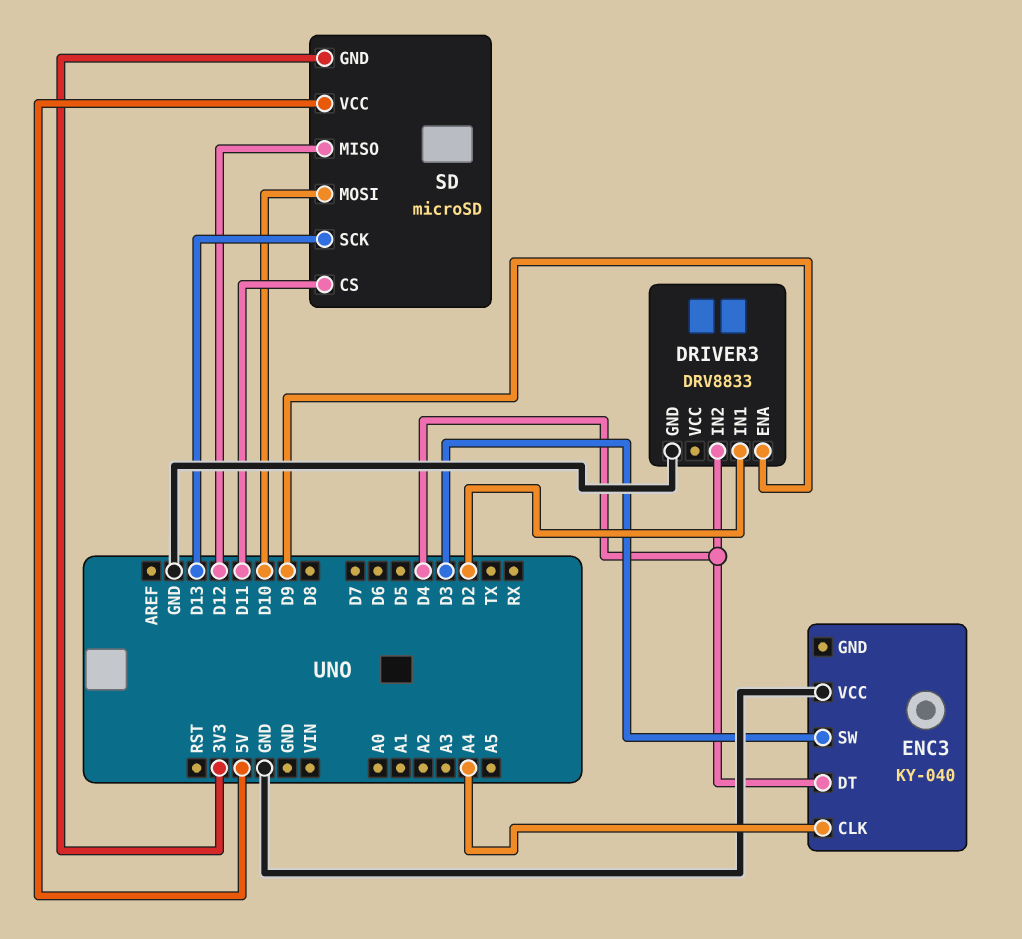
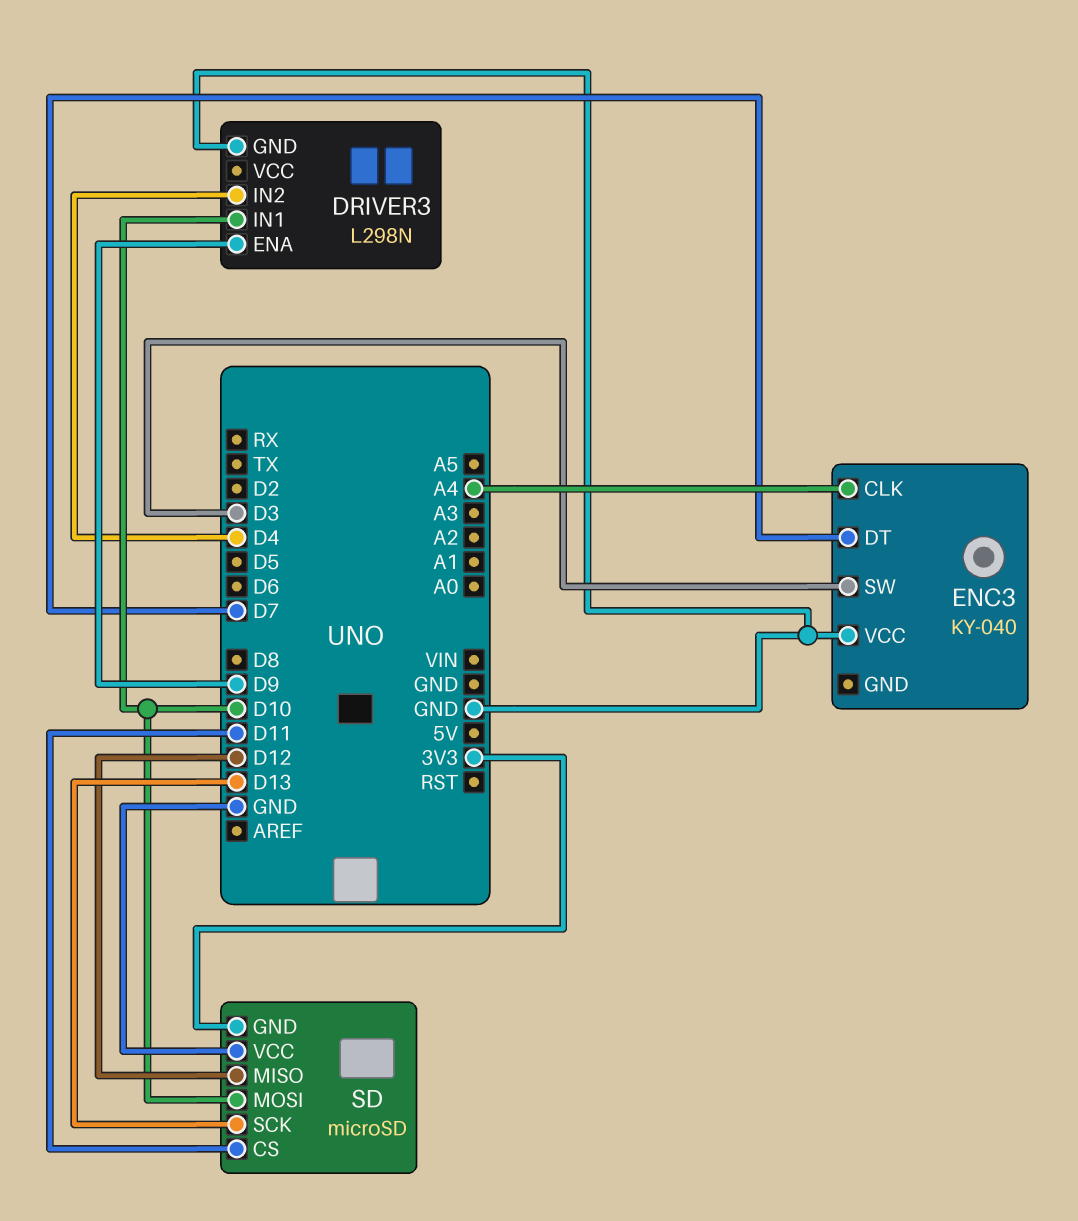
DRIVER3: DRV8833 -> L298N
DRIVER3 pin IN1: D2 -> D10
ENC3 pin DT: D4 -> D7
SD pin VCC: 5V -> GND

